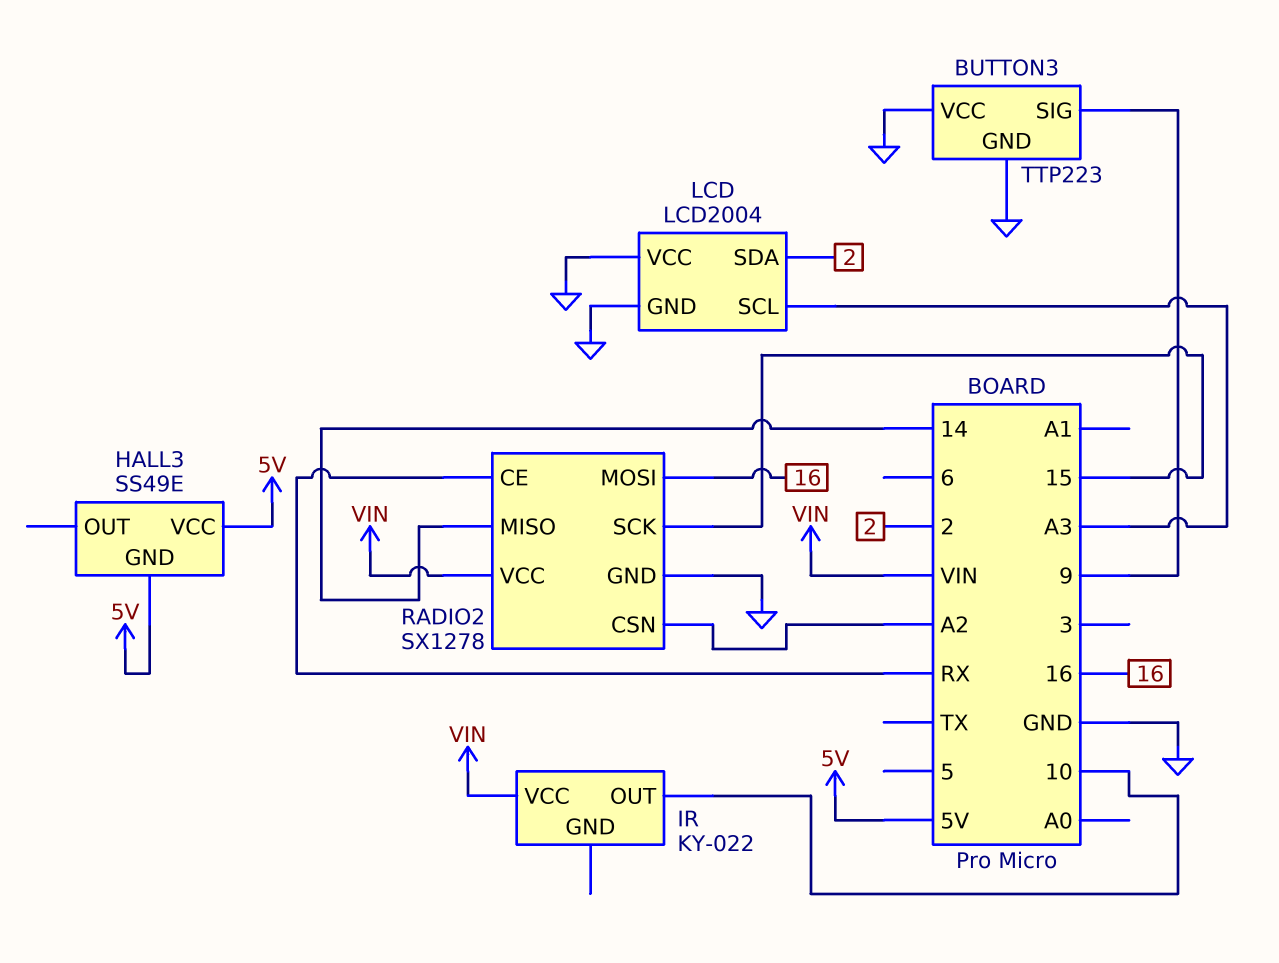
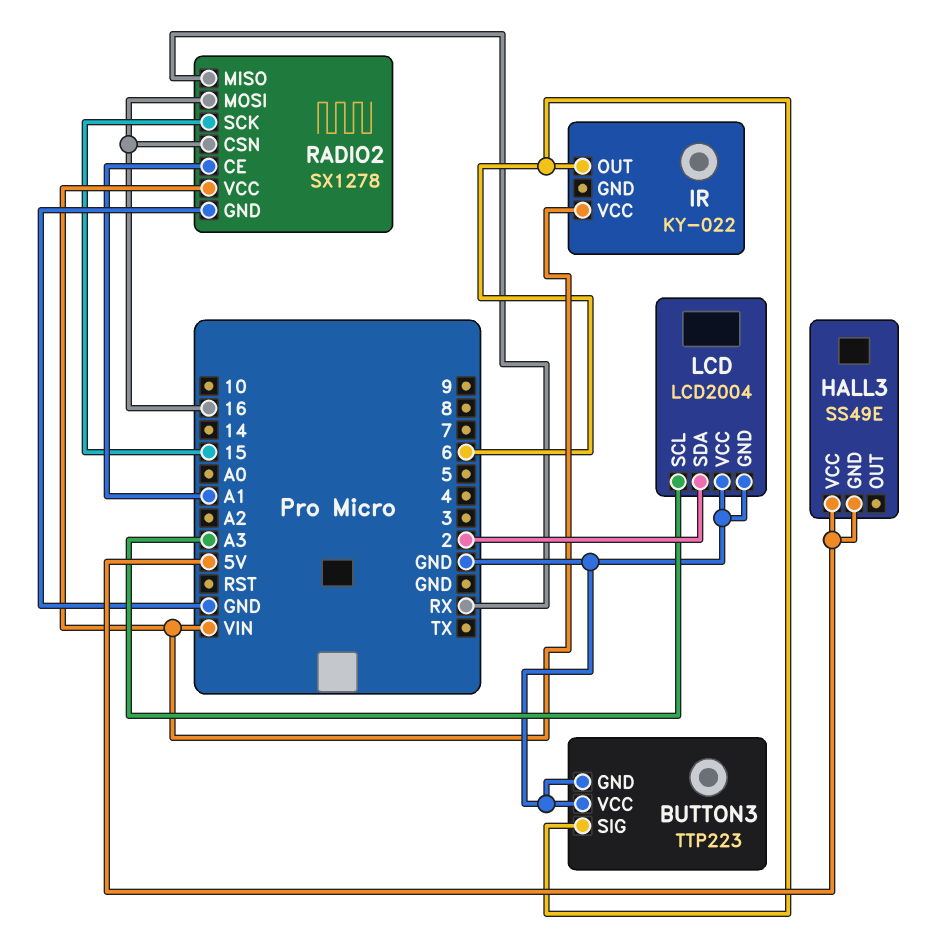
BUTTON3 pin SIG: 9 -> 6
IR pin OUT: 10 -> 6
RADIO2 pin CE: RX -> A1
RADIO2 pin CSN: A2 -> 16
RADIO2 pin MISO: 14 -> RX

